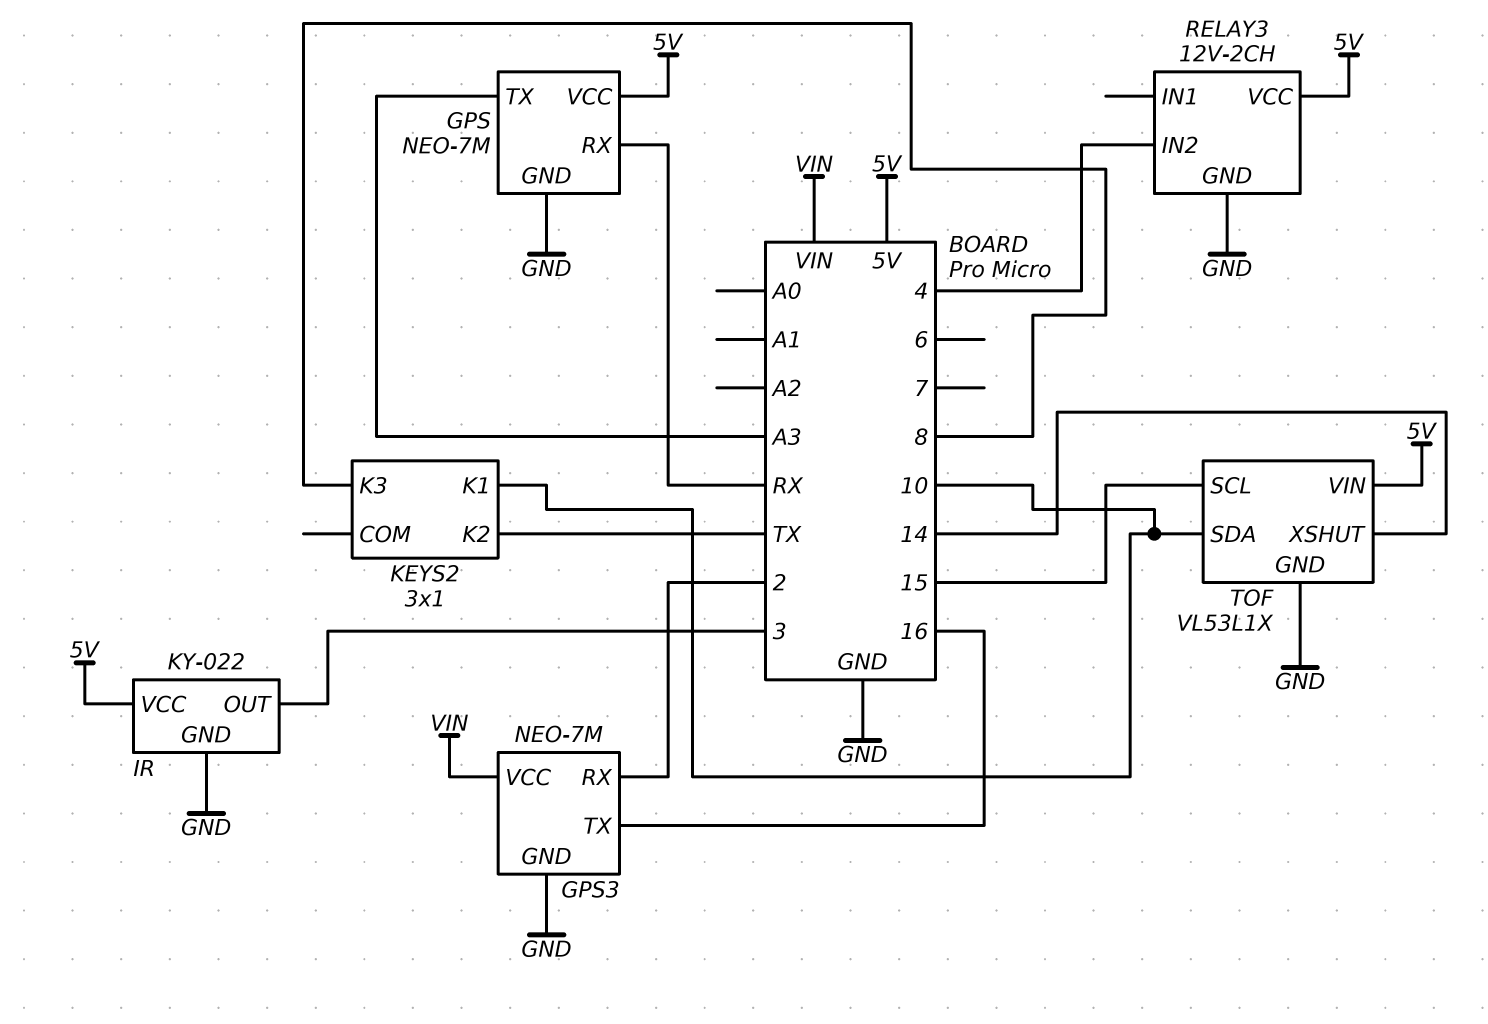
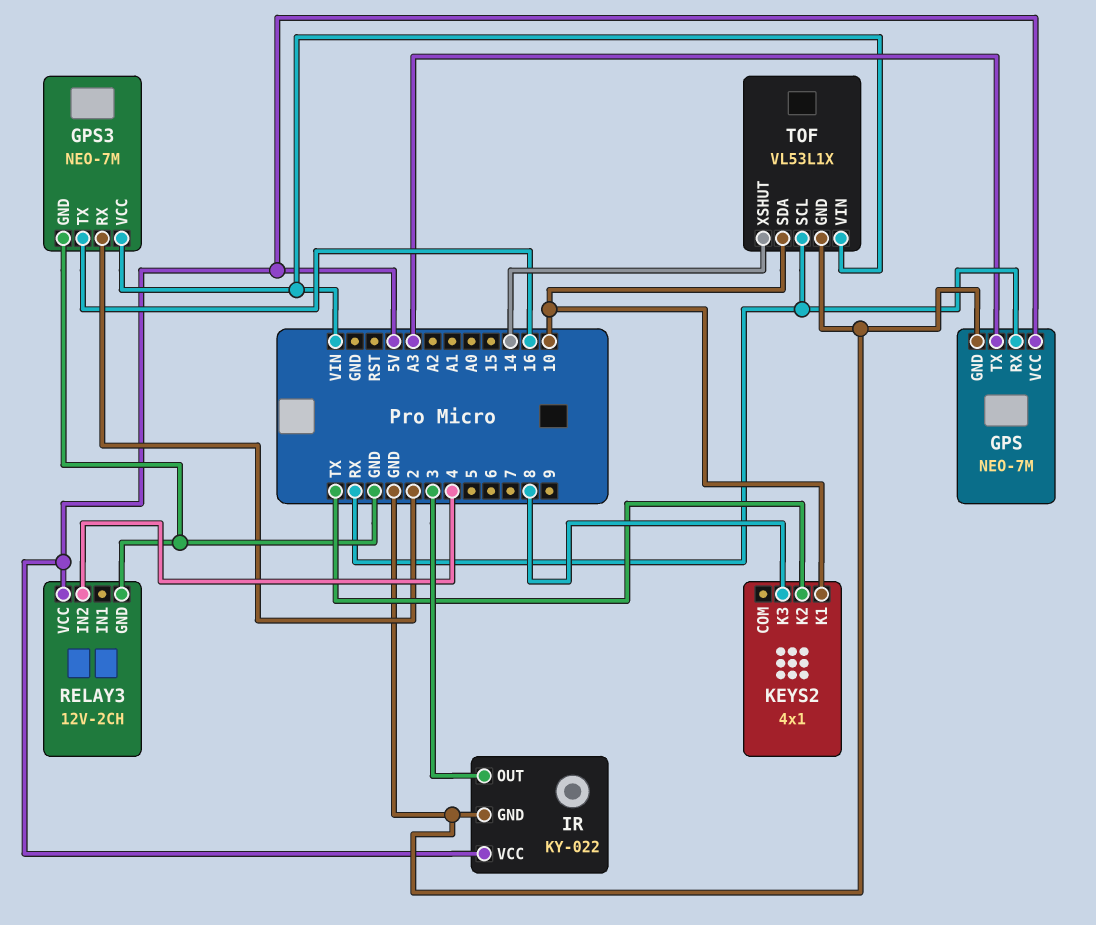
KEYS2: 3x1 -> 4x1
TOF pin SCL: 15 -> RX
TOF pin VIN: 5V -> VIN

